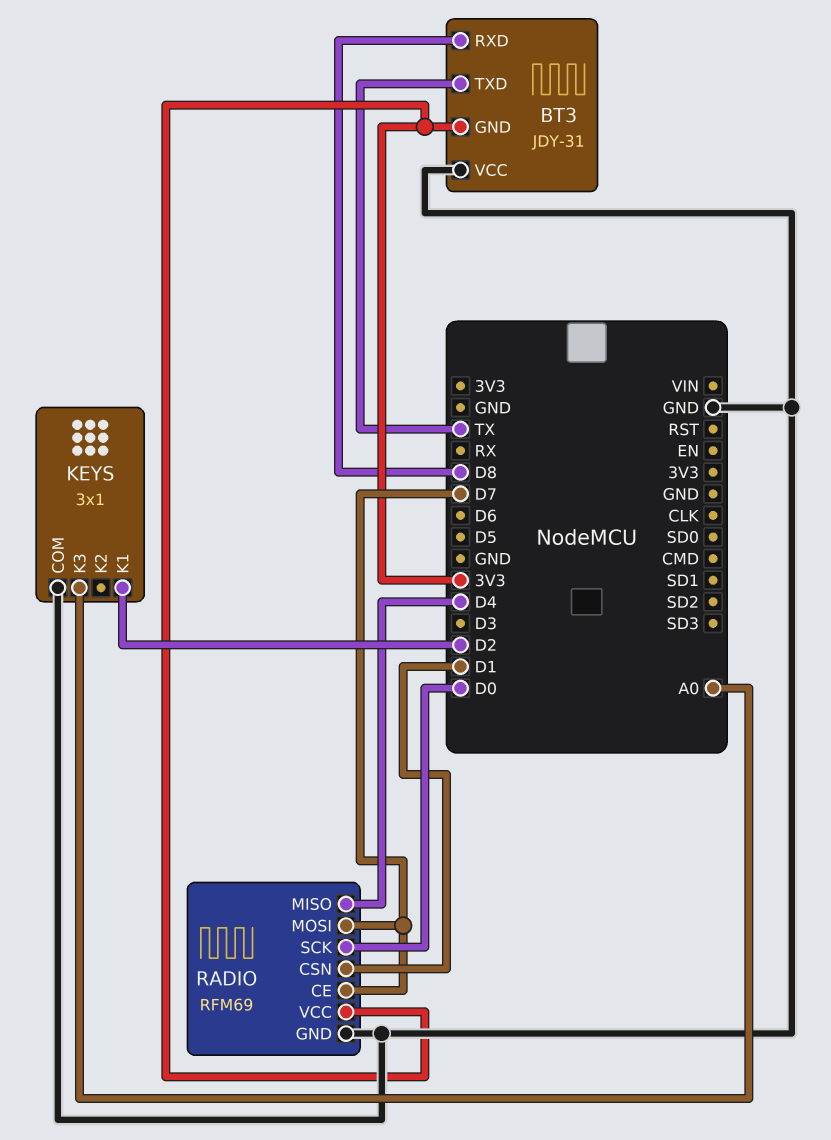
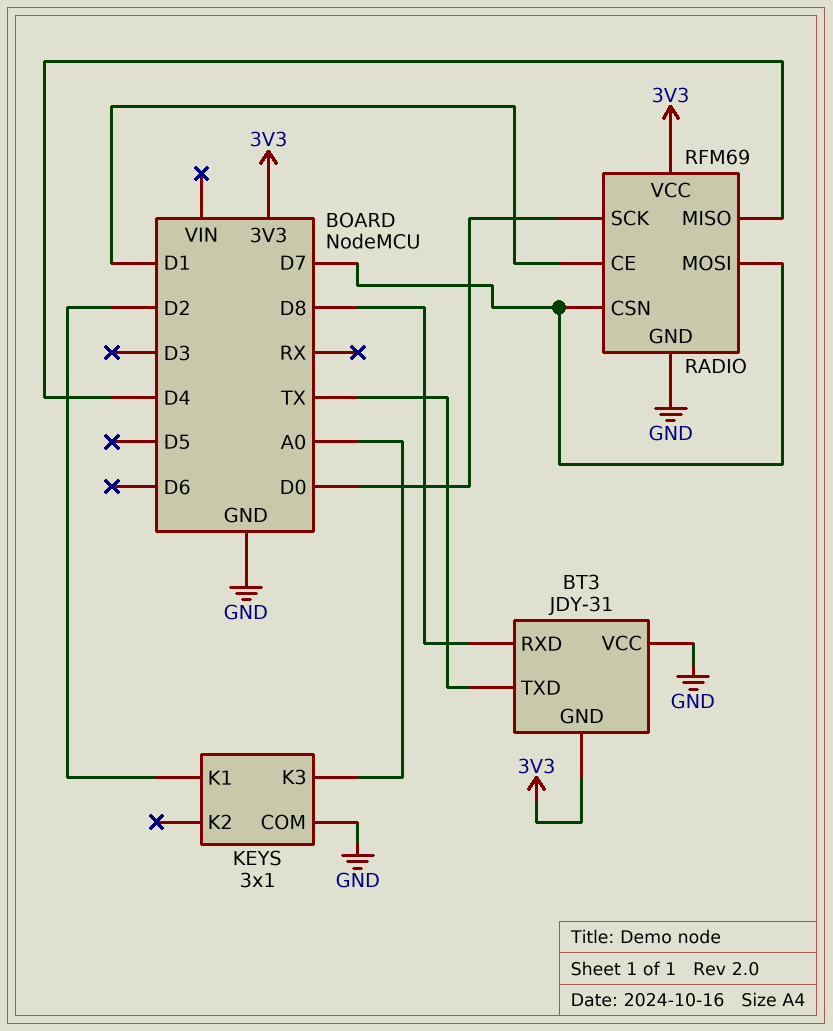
RADIO pin CE: D7 -> D1
RADIO pin CSN: D1 -> D7

